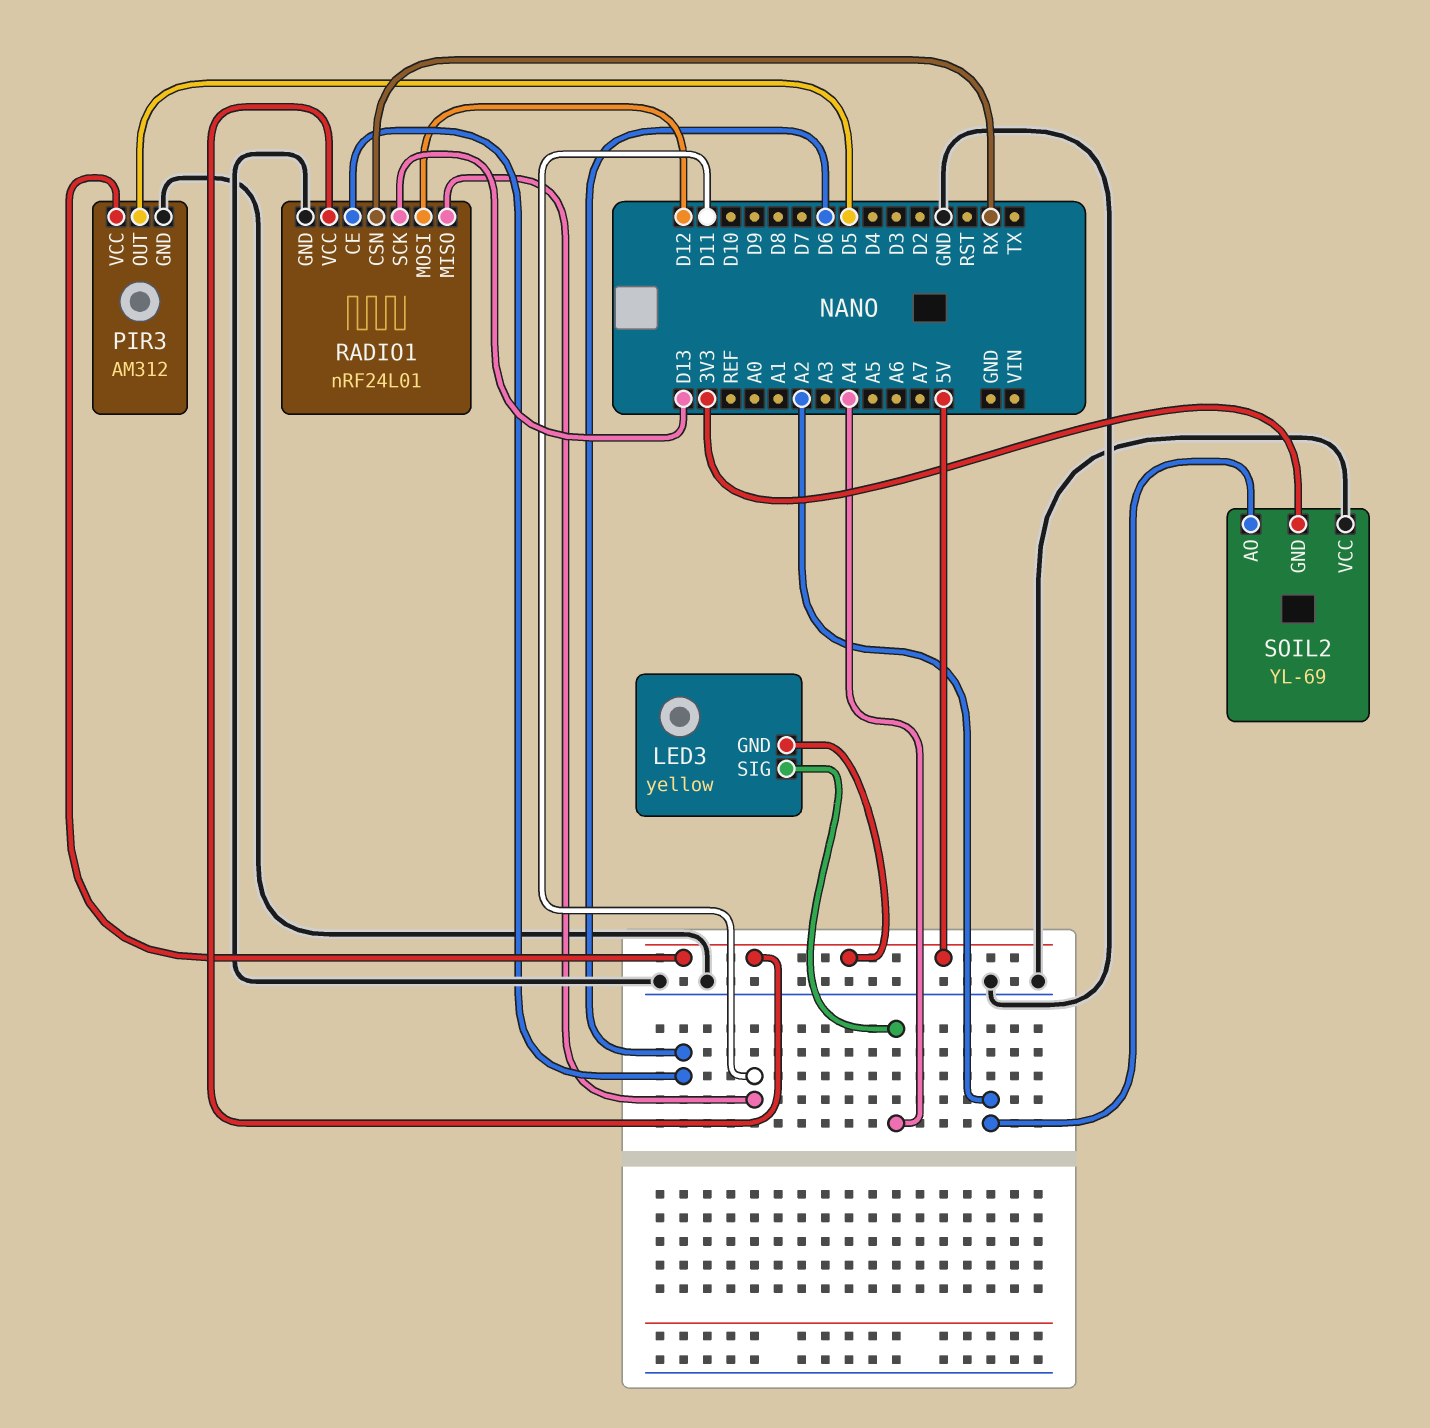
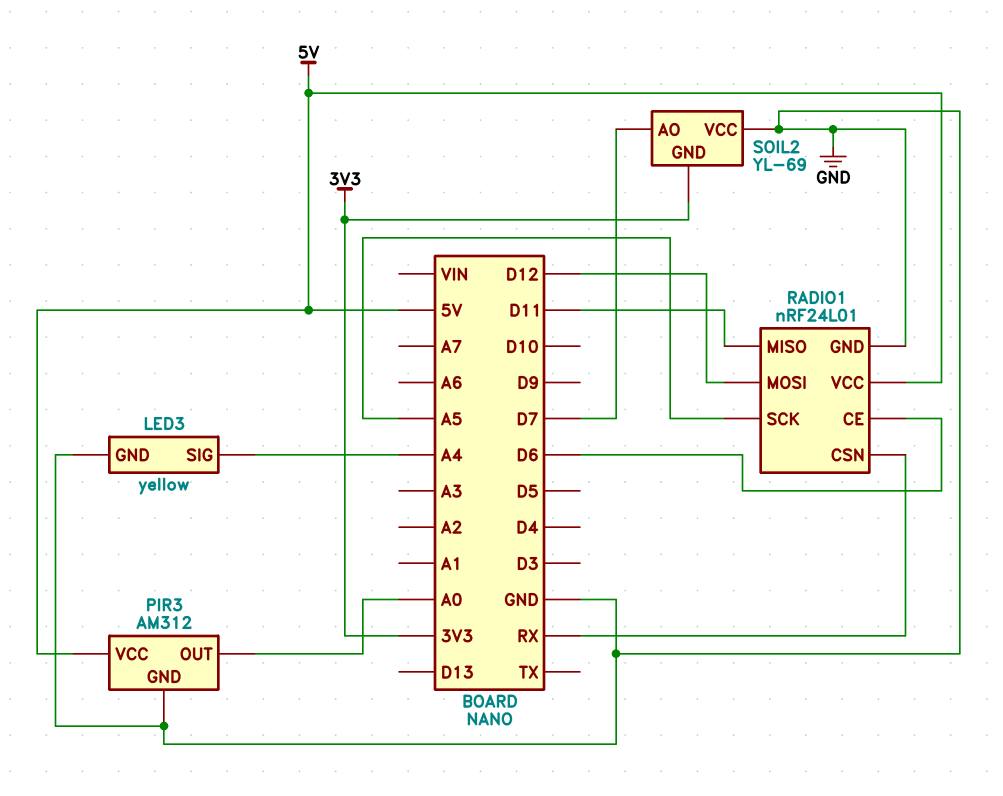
LED3 pin GND: 5V -> GND
PIR3 pin OUT: D5 -> A0
RADIO1 pin SCK: D13 -> A5
SOIL2 pin AO: A2 -> D7

